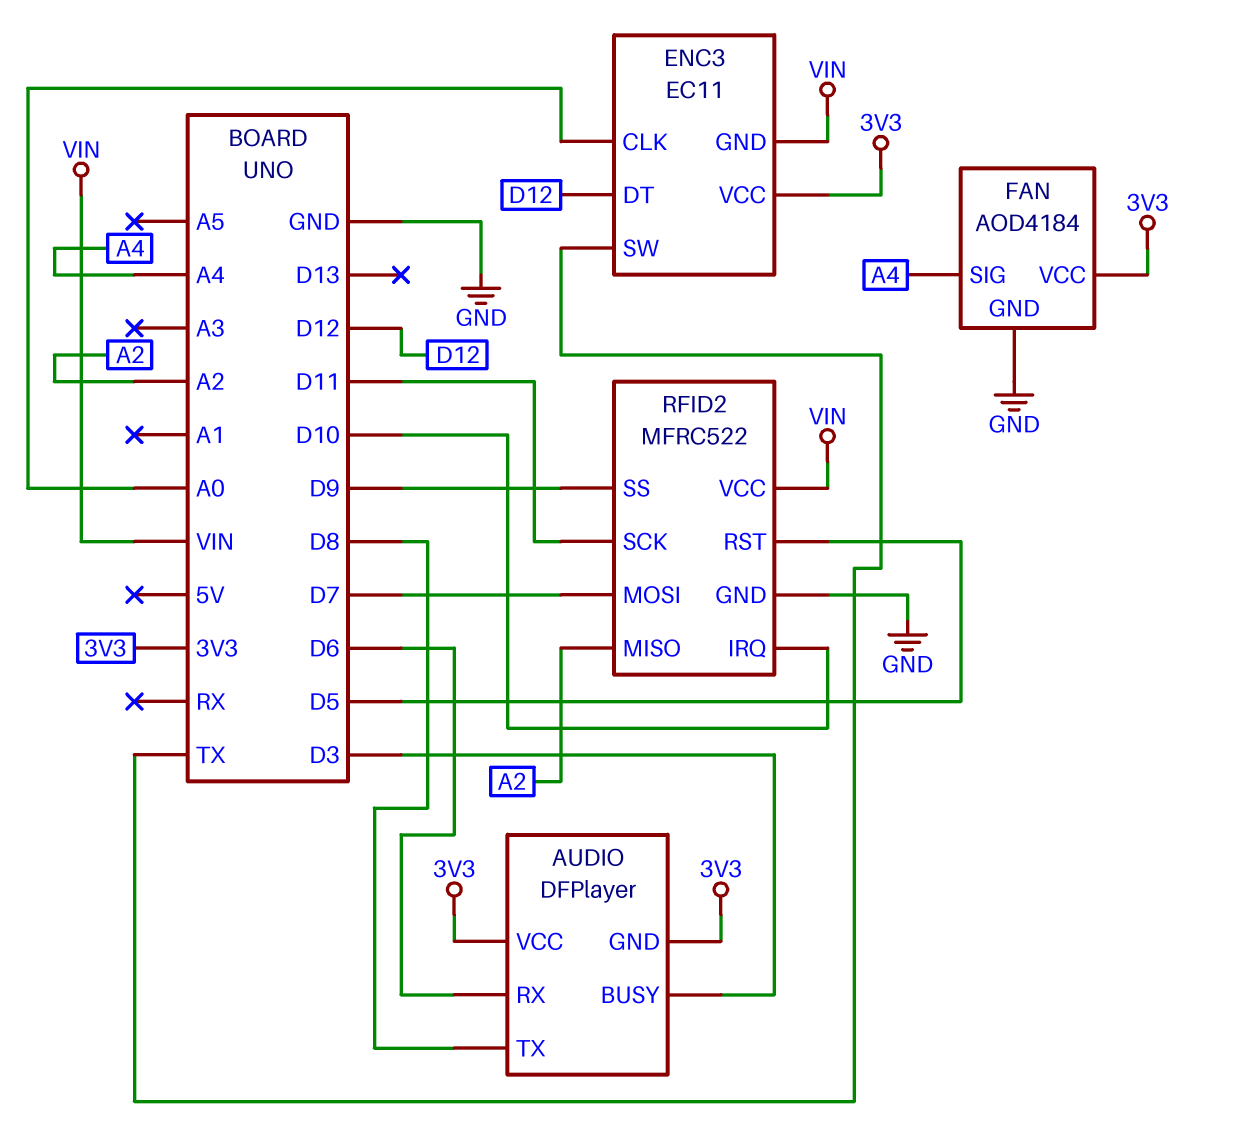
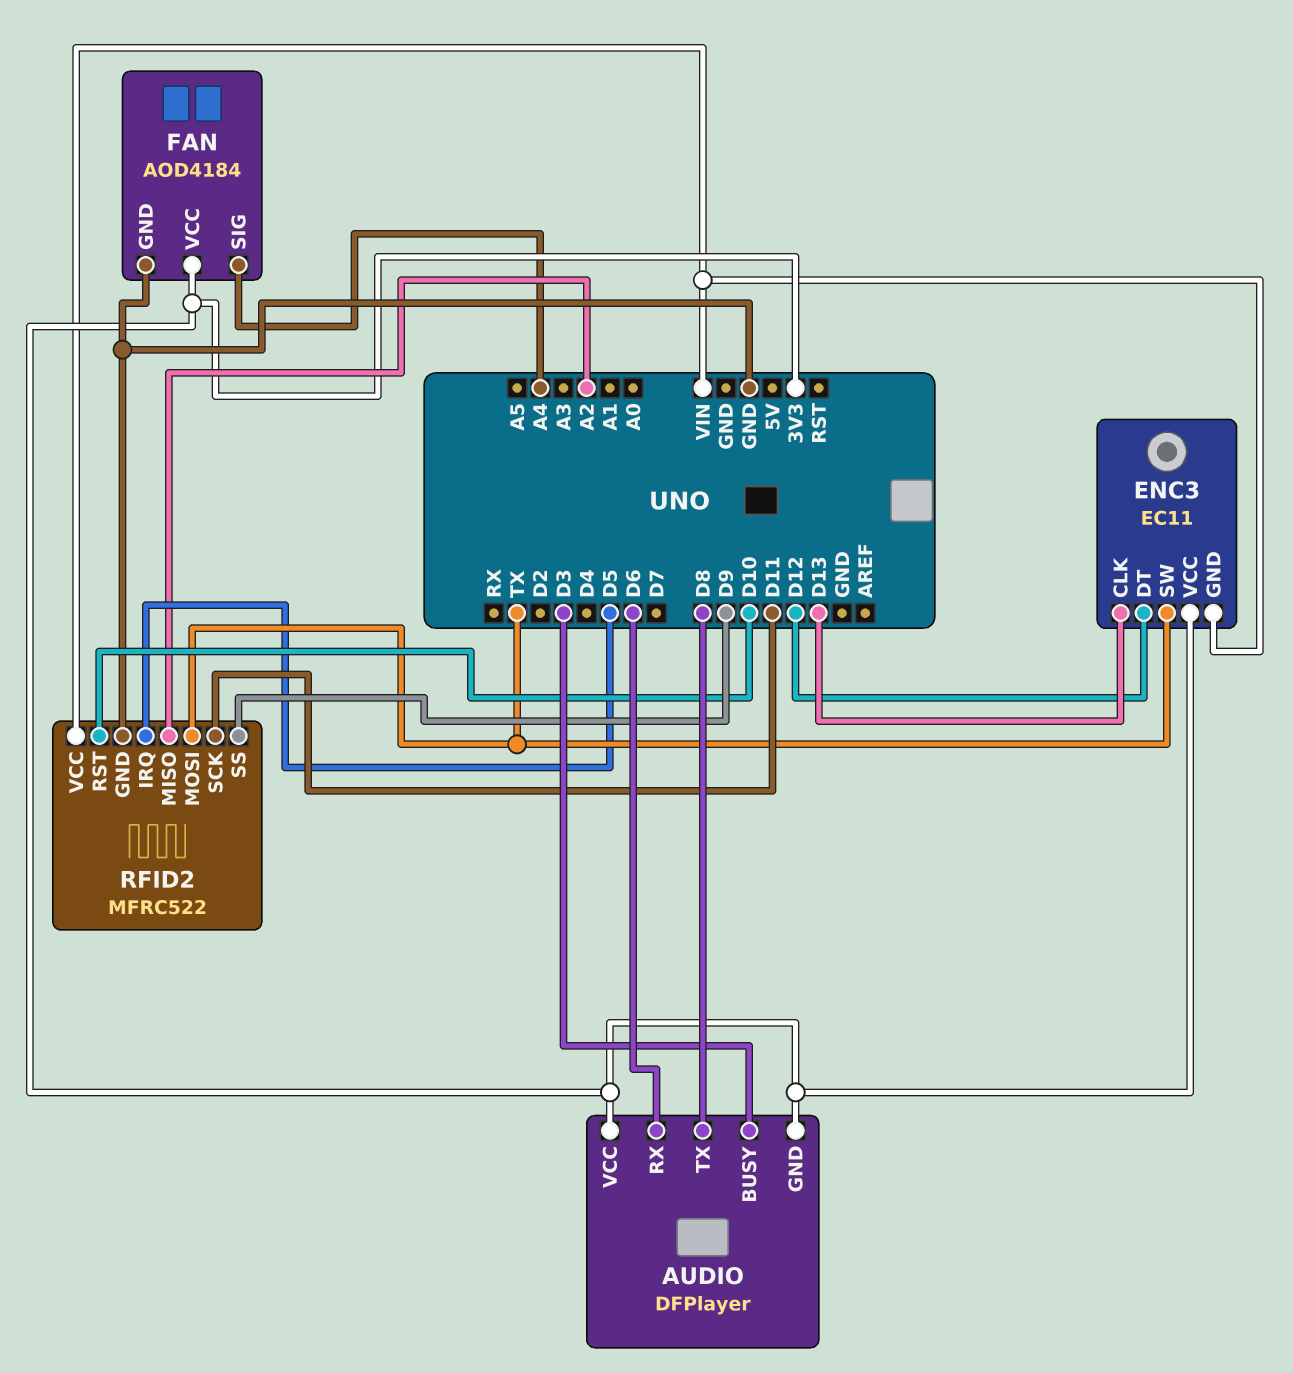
ENC3 pin CLK: A0 -> D13
RFID2 pin IRQ: D10 -> D5
RFID2 pin MOSI: D7 -> TX
RFID2 pin RST: D5 -> D10

